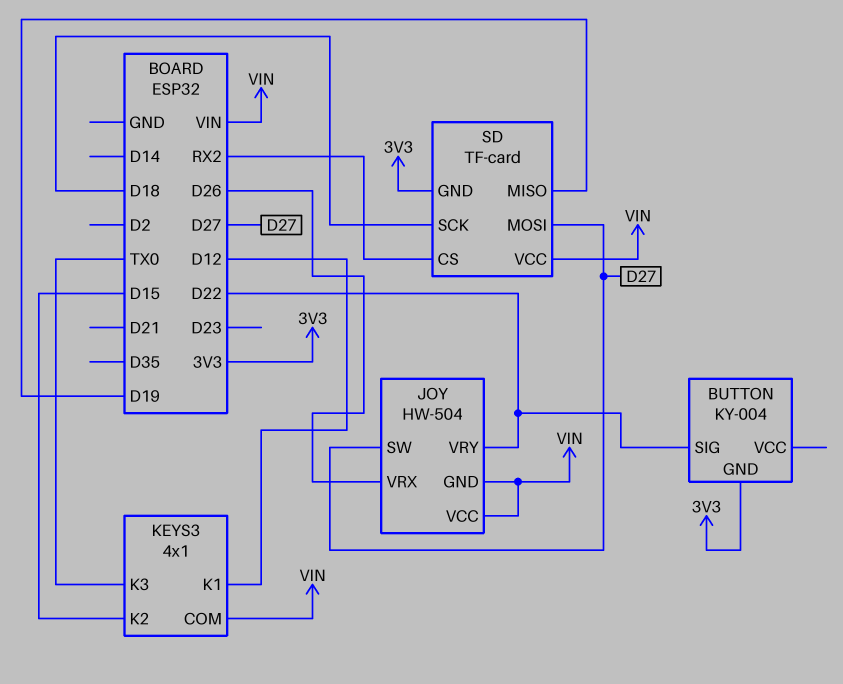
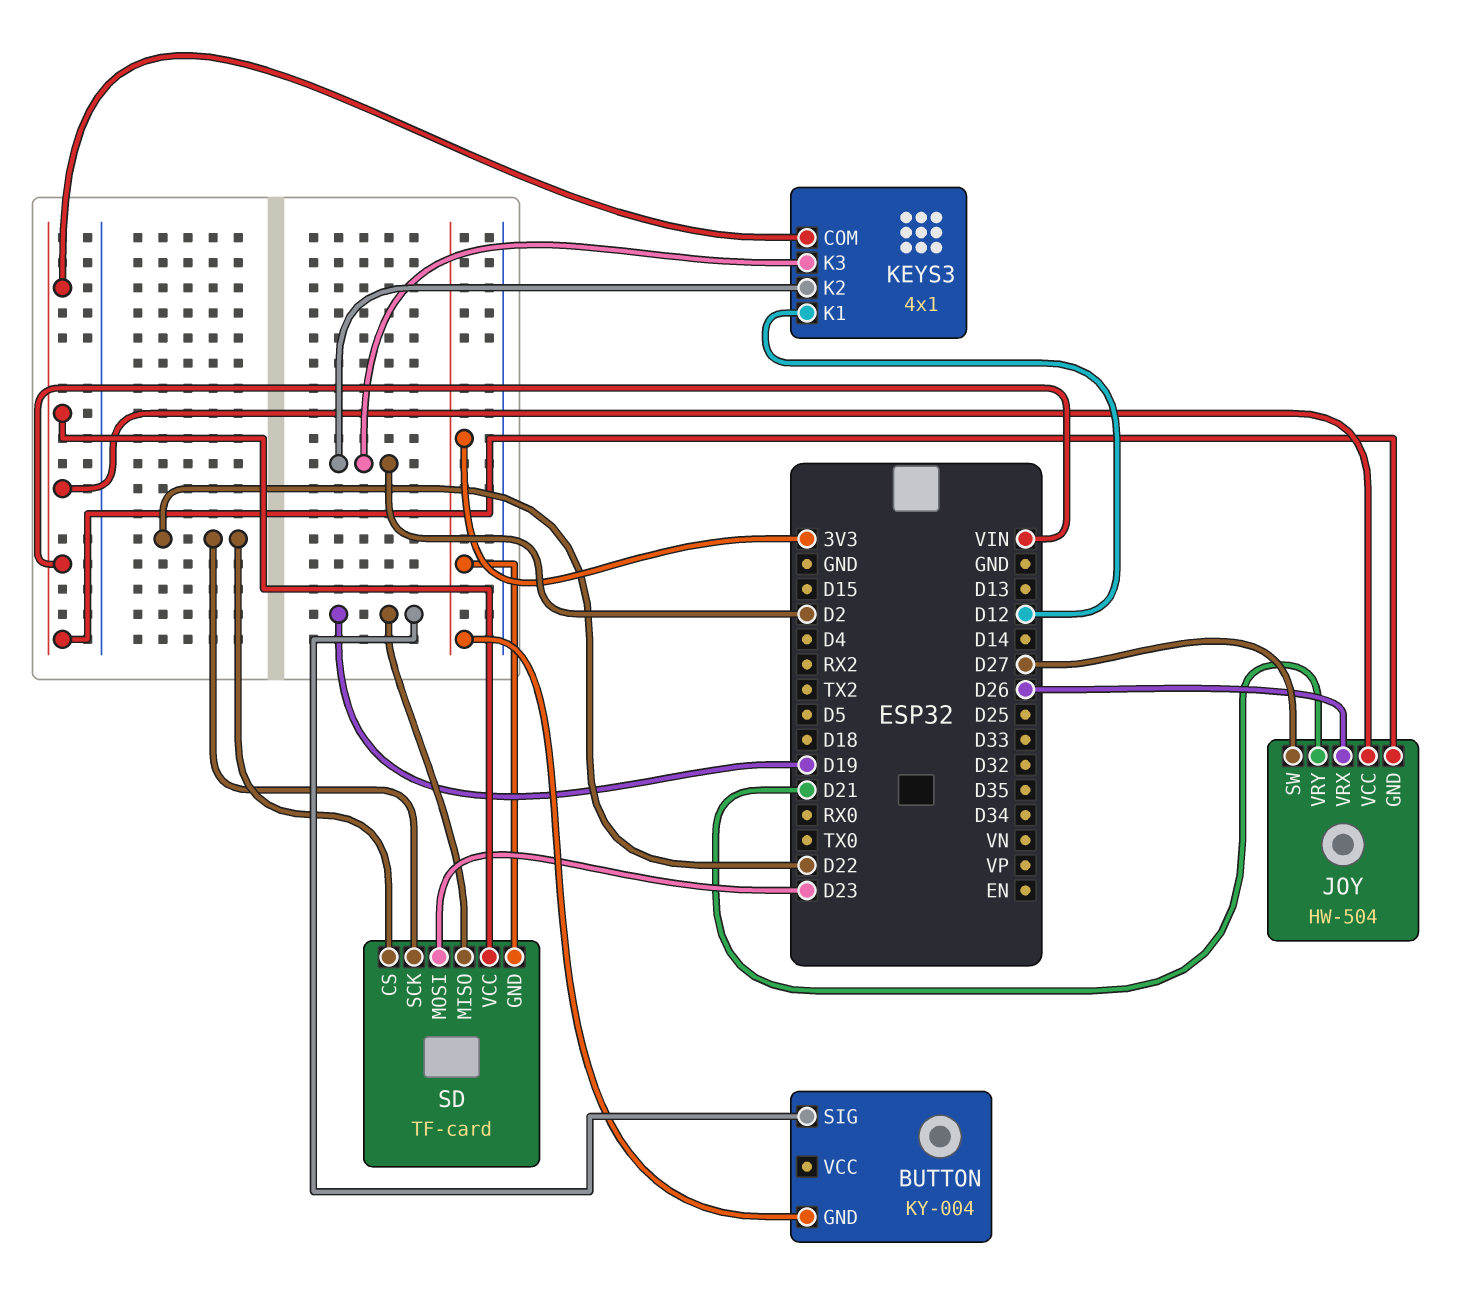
BUTTON pin SIG: D22 -> D19
JOY pin VRY: D22 -> D21
KEYS3 pin K2: D15 -> D2
KEYS3 pin K3: TX0 -> D2
SD pin CS: RX2 -> D22
SD pin MOSI: D27 -> D23
SD pin SCK: D18 -> D22

